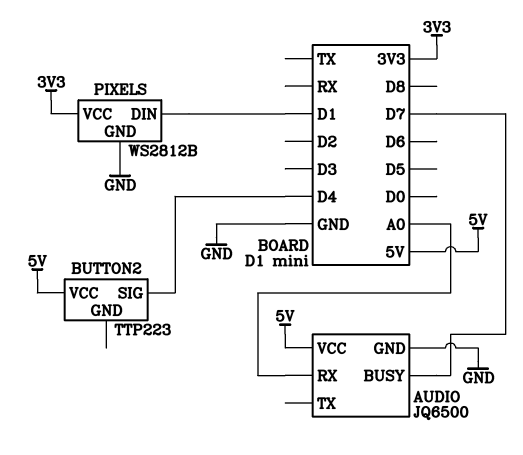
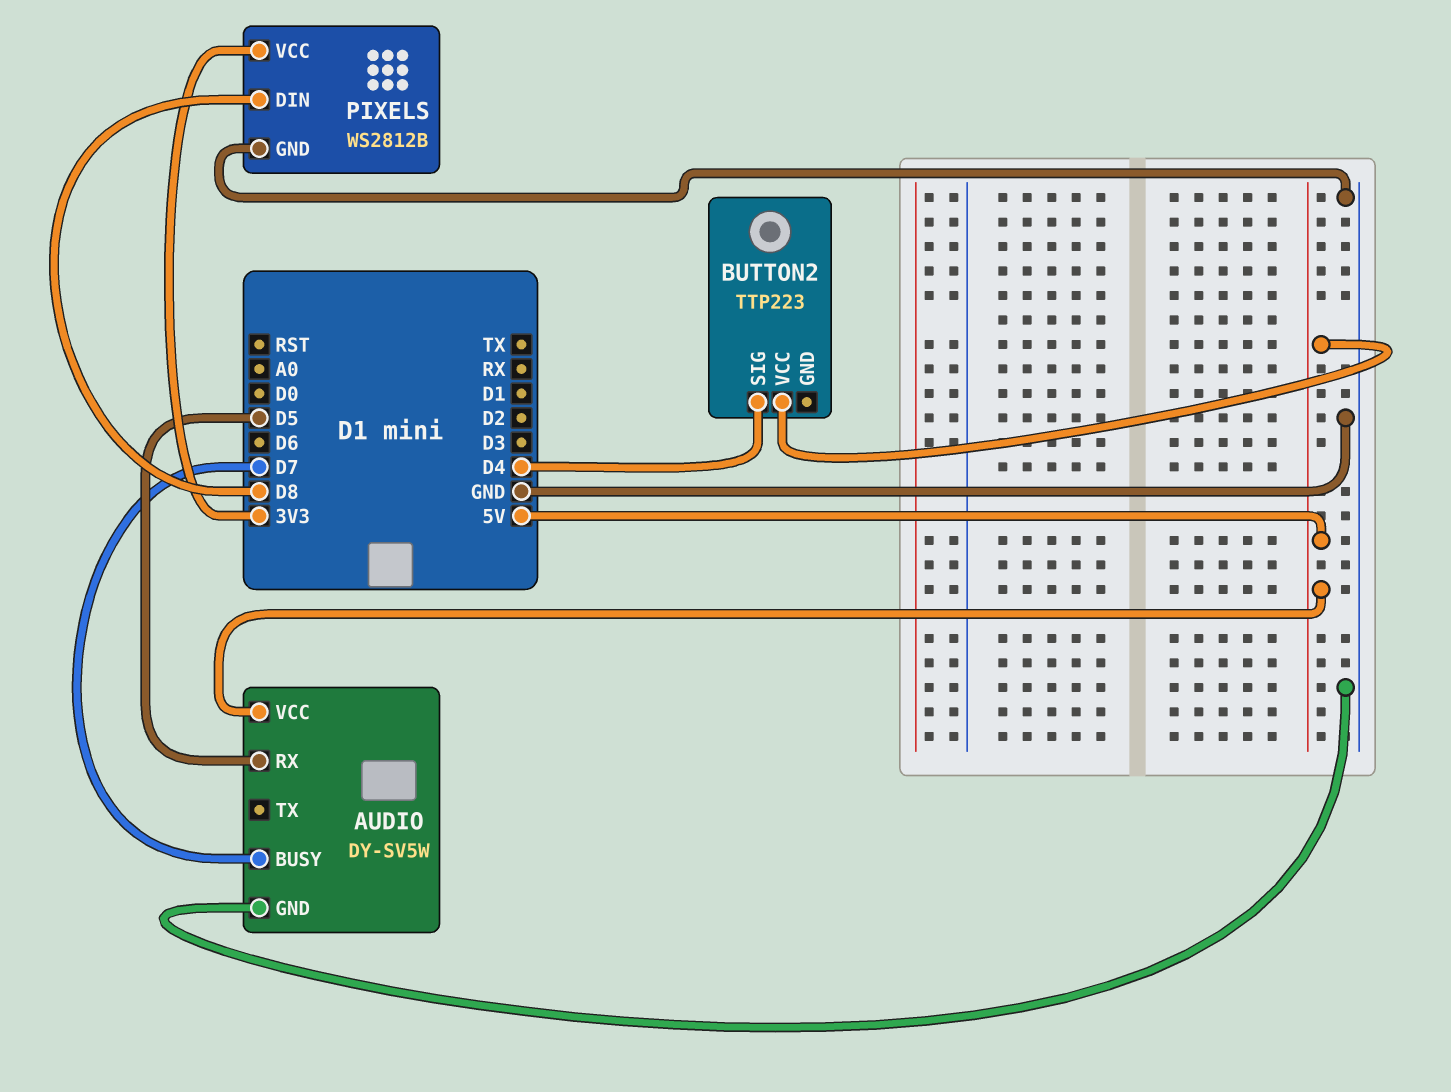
AUDIO: JQ6500 -> DY-SV5W
AUDIO pin RX: A0 -> D5
PIXELS pin DIN: D1 -> D8

